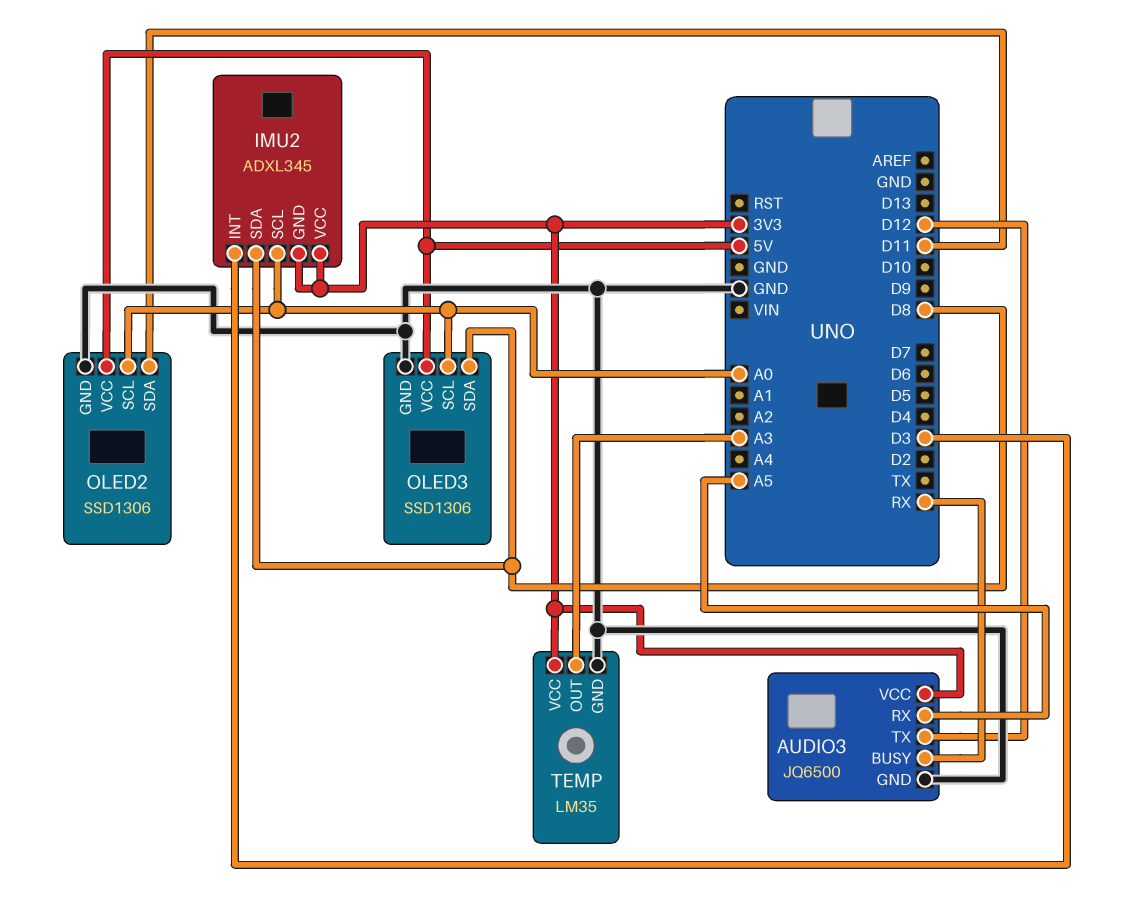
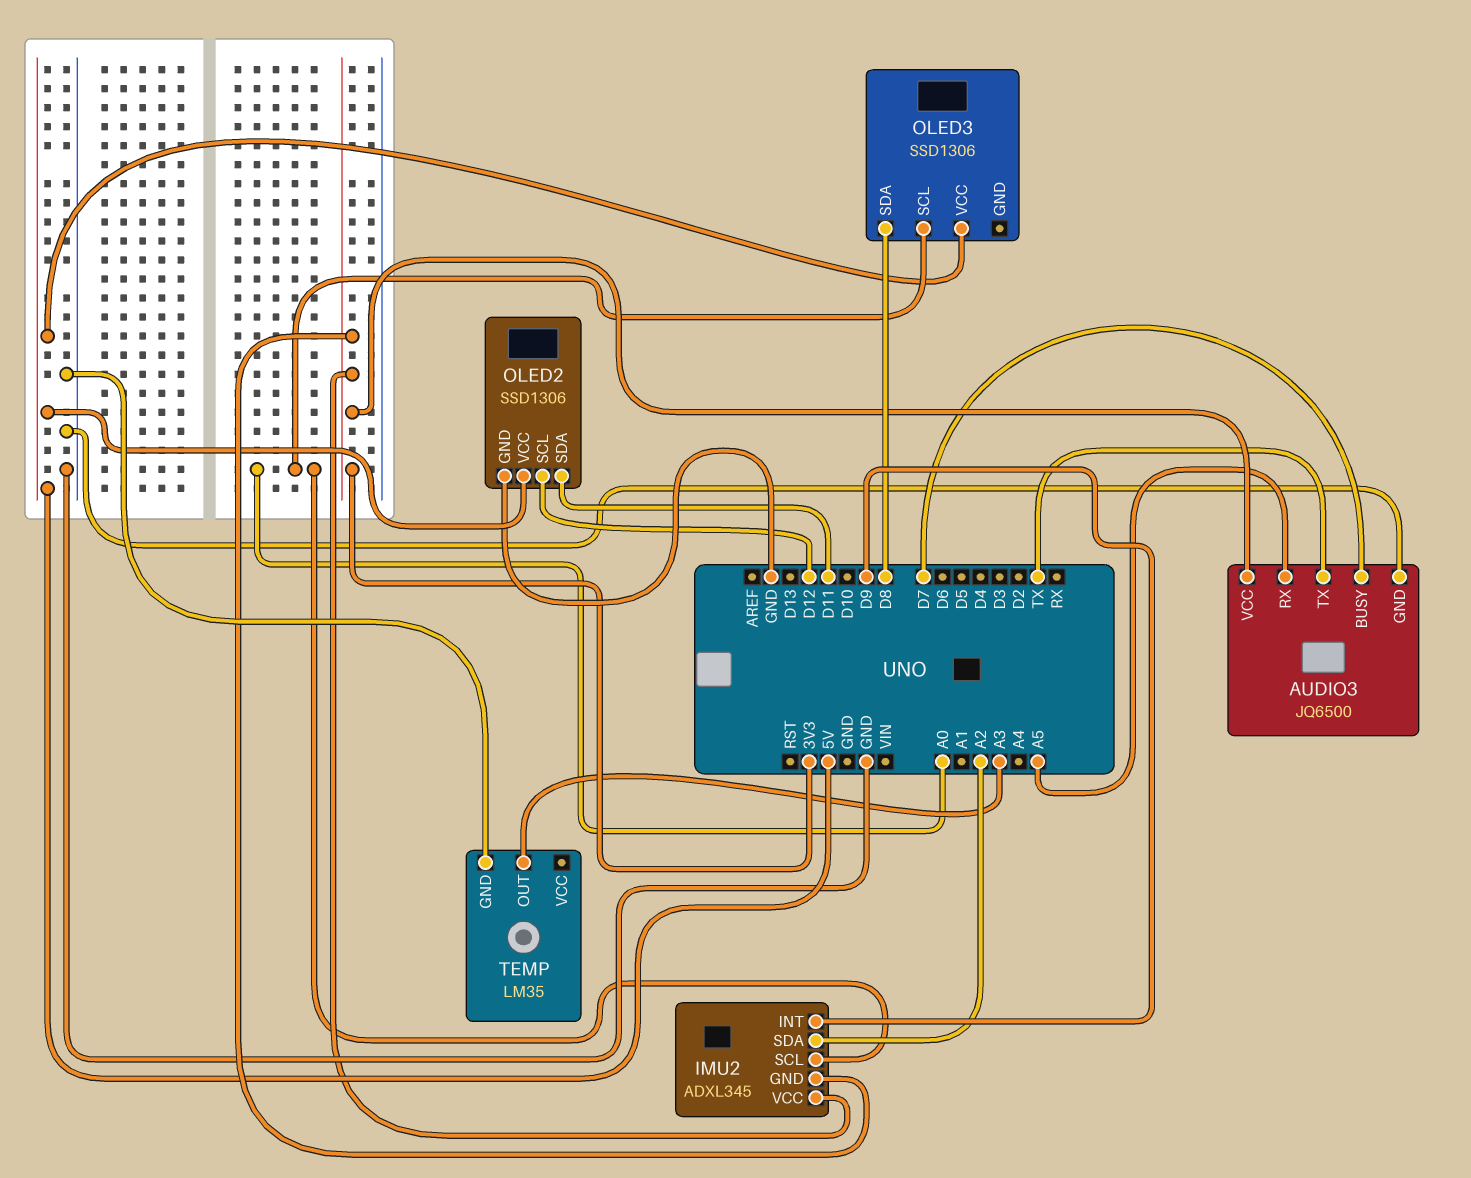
AUDIO3 pin BUSY: RX -> D7
AUDIO3 pin TX: D12 -> TX
IMU2 pin INT: D3 -> D9
IMU2 pin SDA: D8 -> A2
OLED2 pin SCL: A0 -> D12
OLED3 pin GND: GND -> none
TEMP pin VCC: 3V3 -> none

